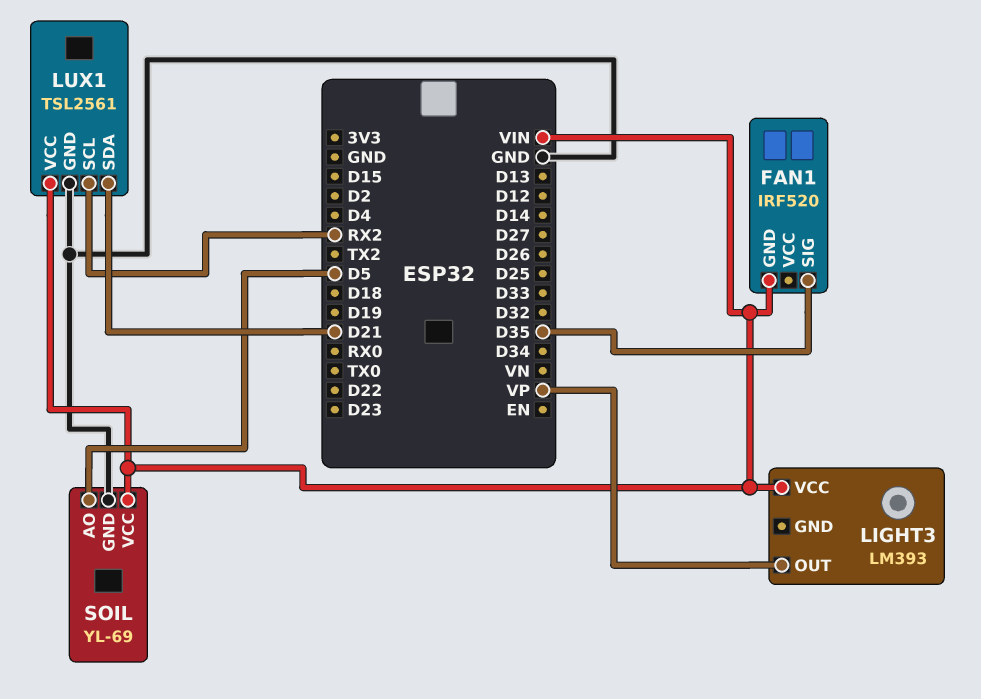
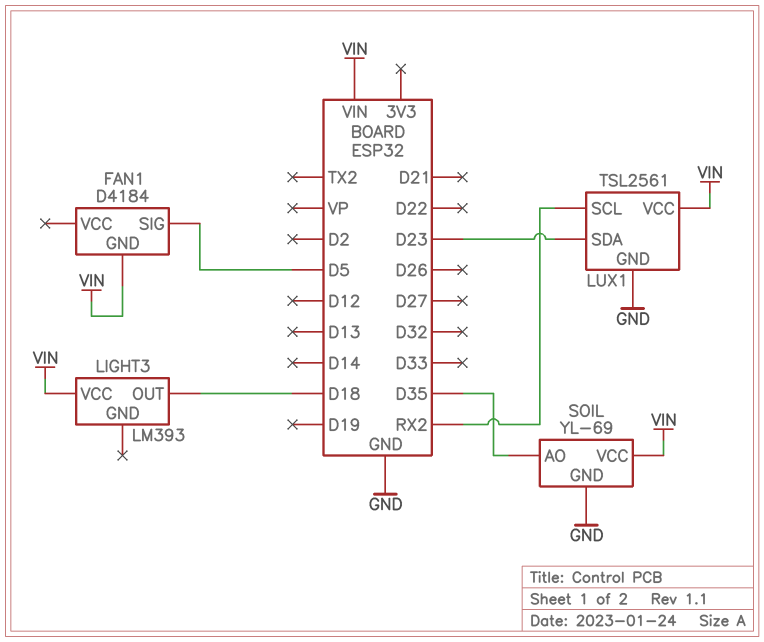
FAN1: IRF520 -> D4184
FAN1 pin SIG: D35 -> D5
LIGHT3 pin OUT: VP -> D18
LUX1 pin SDA: D21 -> D23
SOIL pin AO: D5 -> D35

